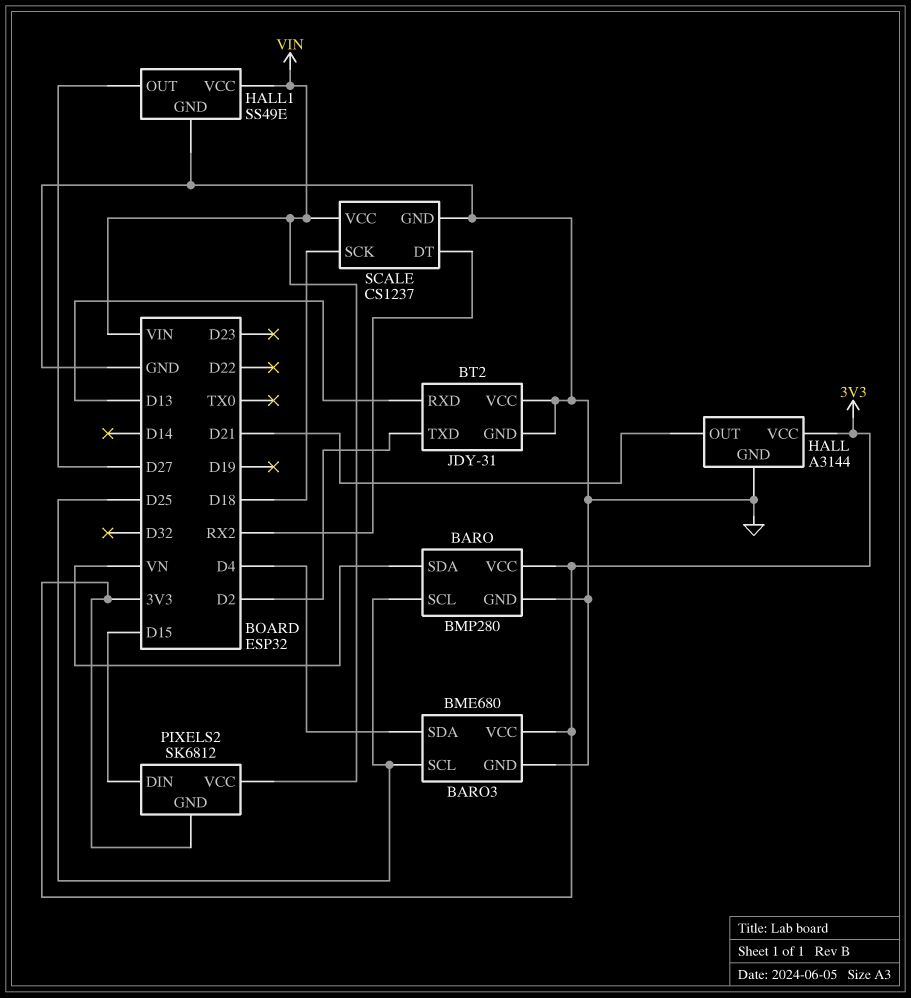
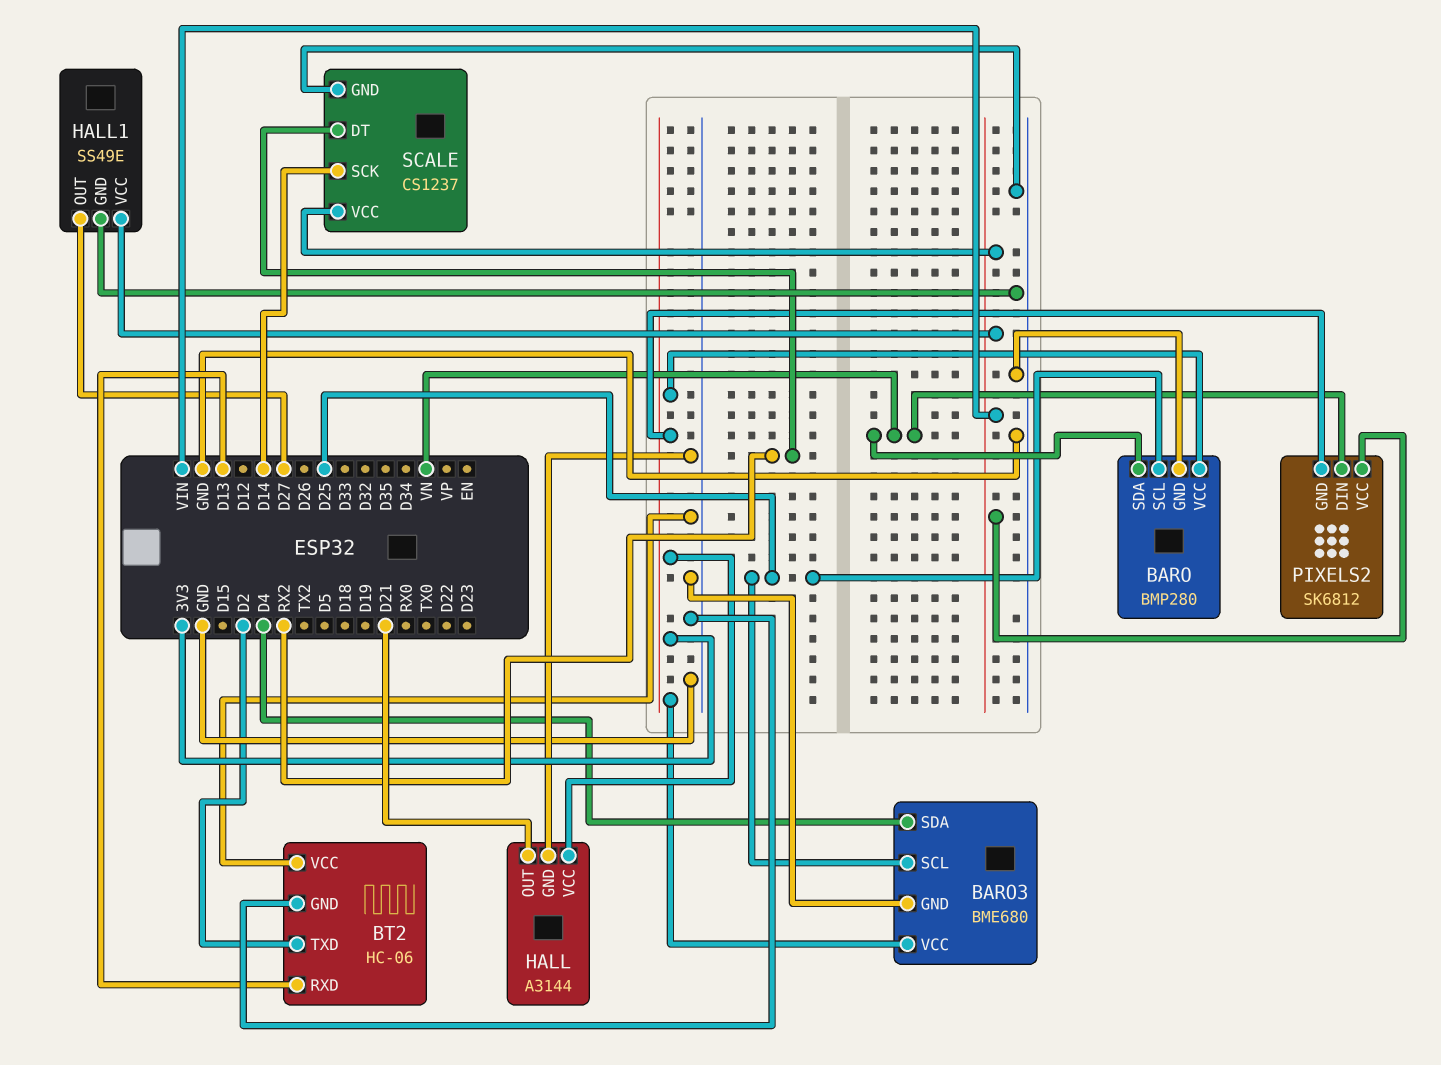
BT2: JDY-31 -> HC-06
PIXELS2 pin DIN: D15 -> VN
SCALE pin SCK: D18 -> D14

